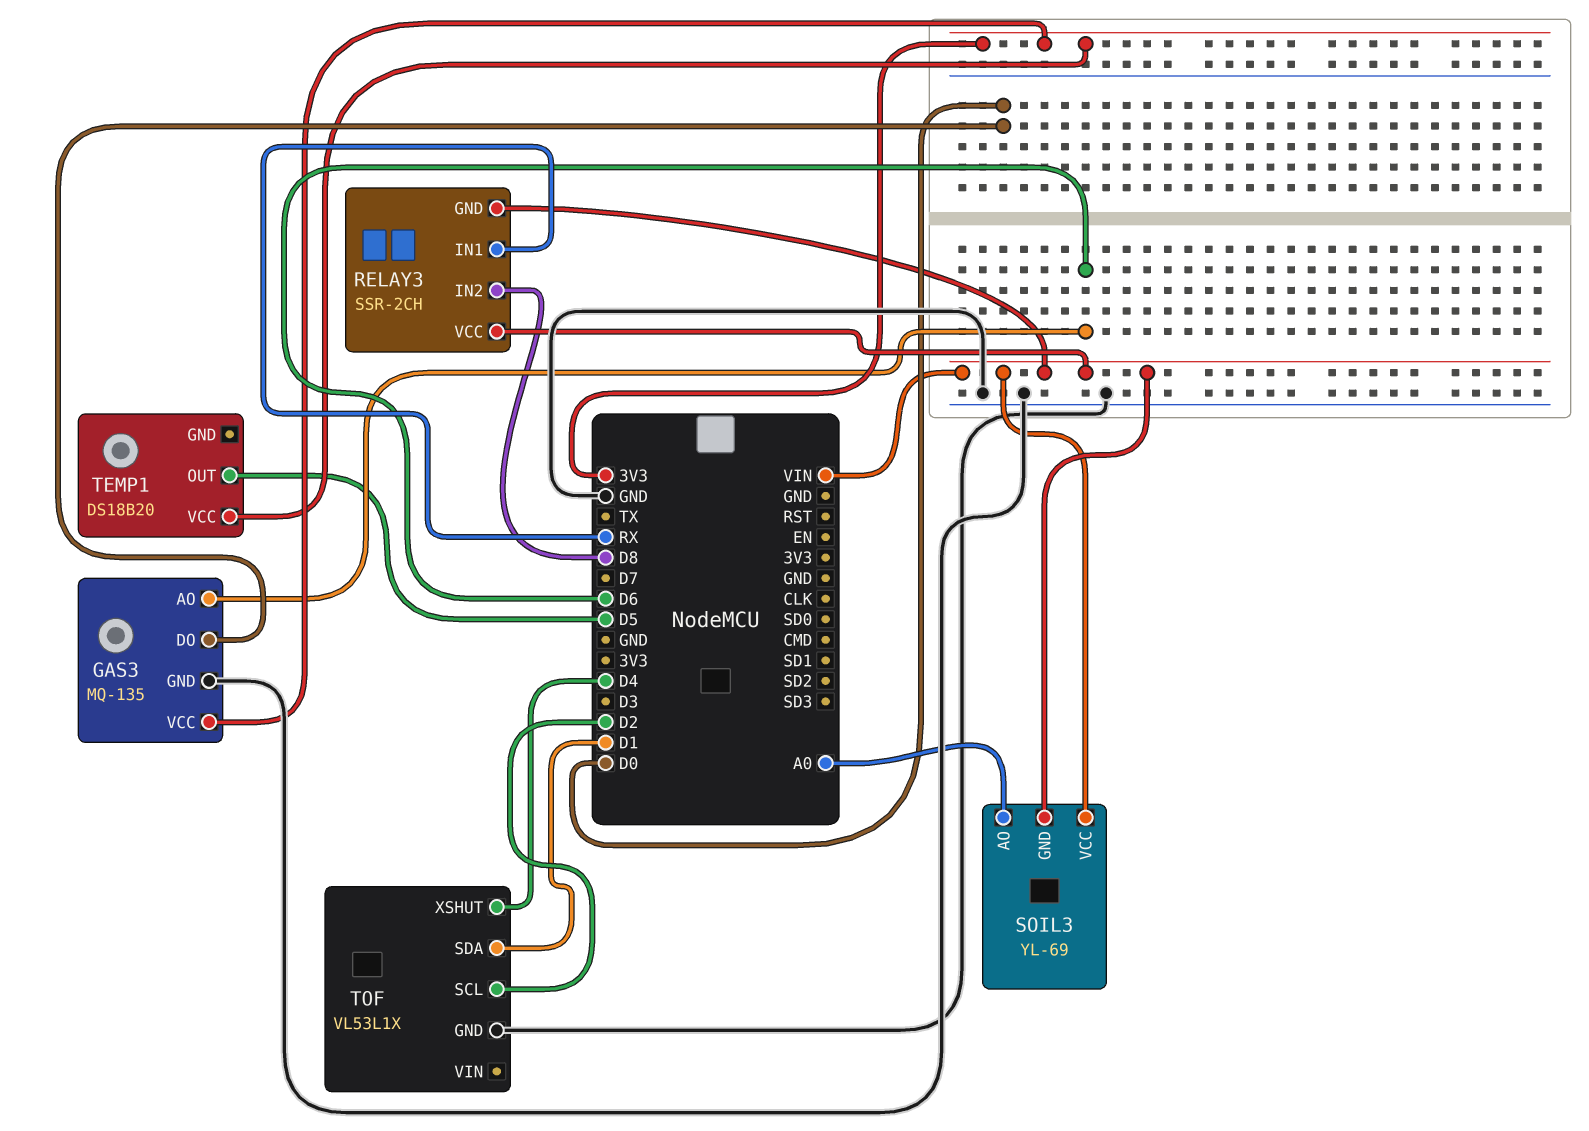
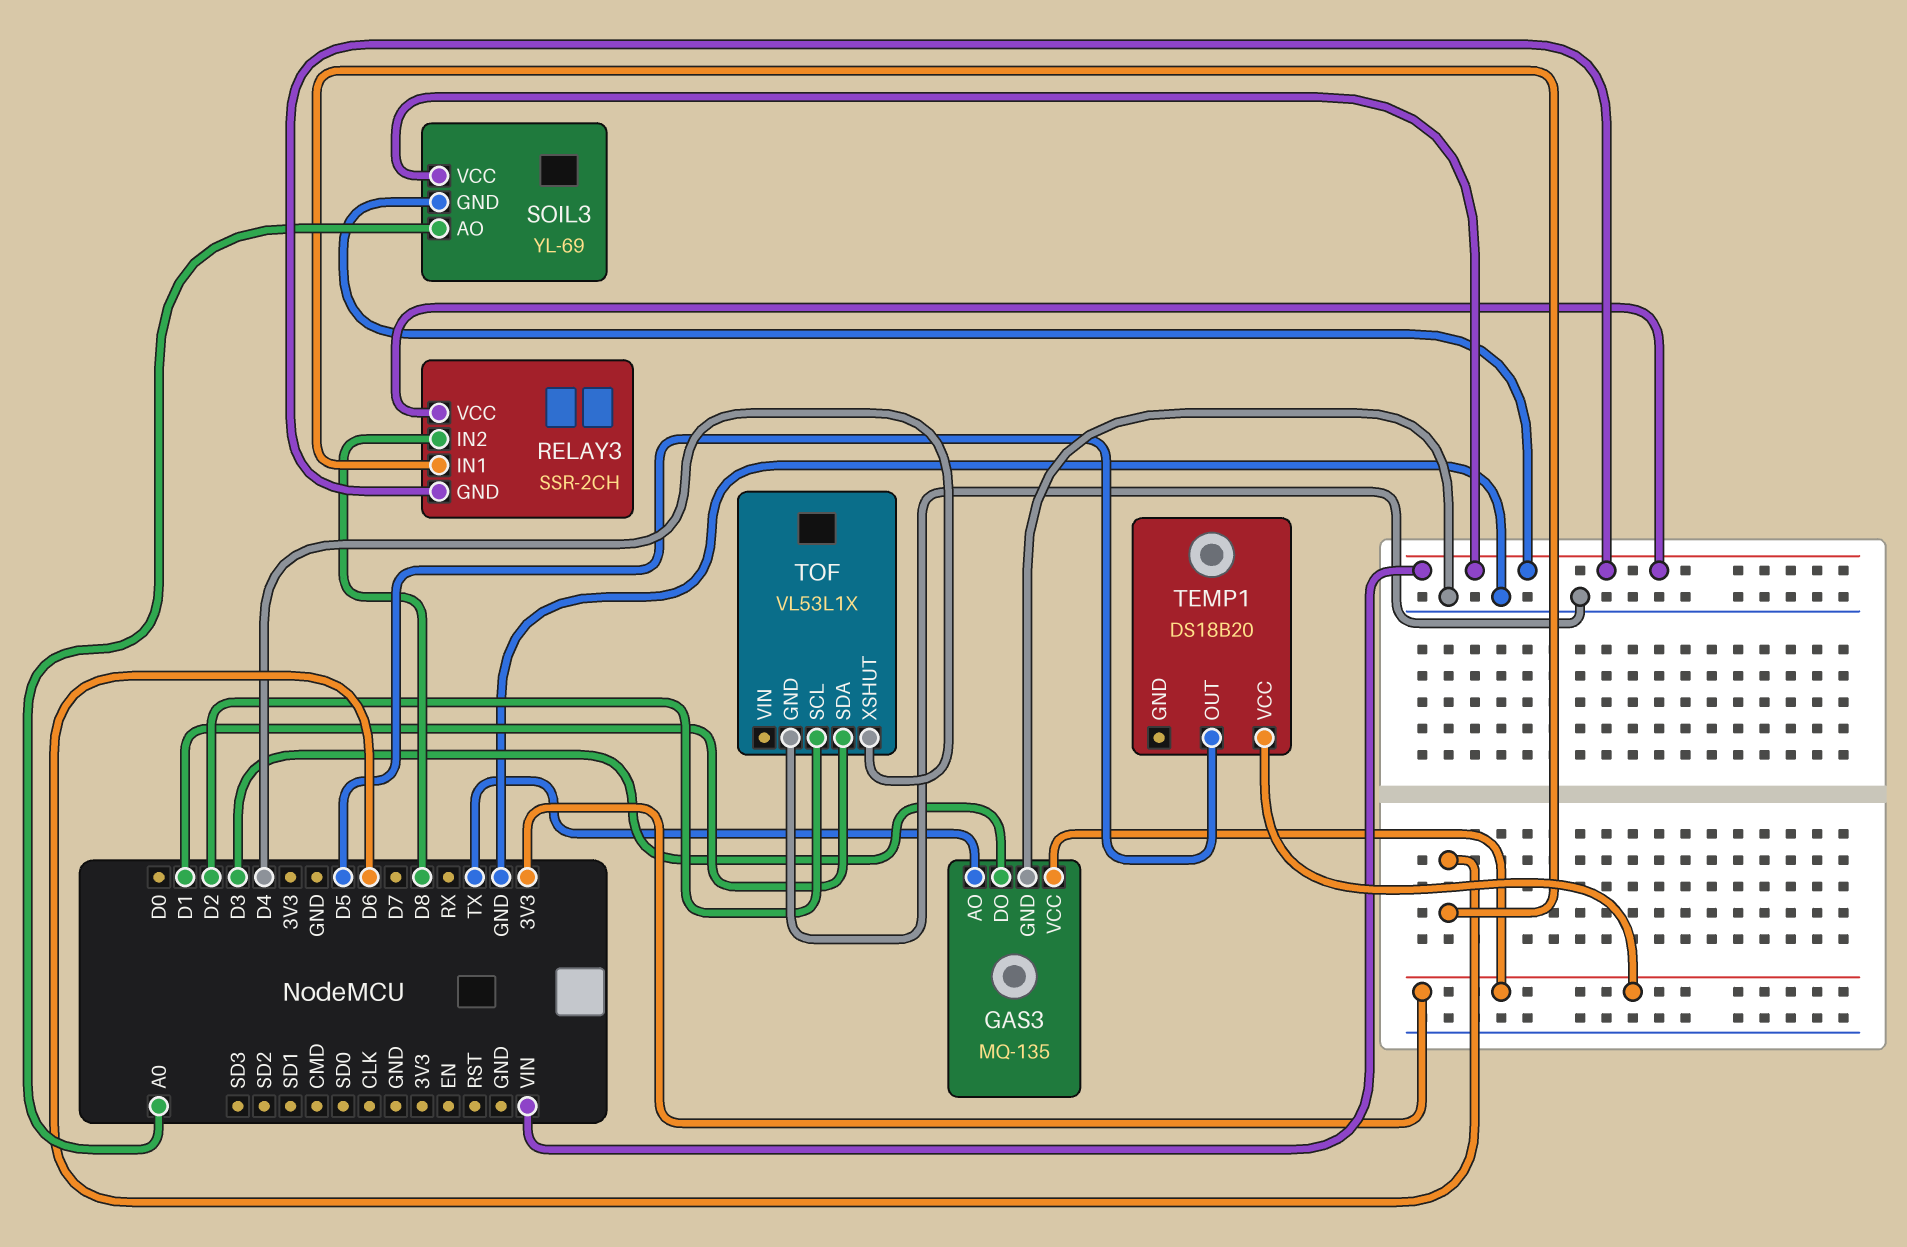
GAS3 pin AO: D6 -> TX
GAS3 pin DO: D0 -> D3
RELAY3 pin IN1: RX -> D6

